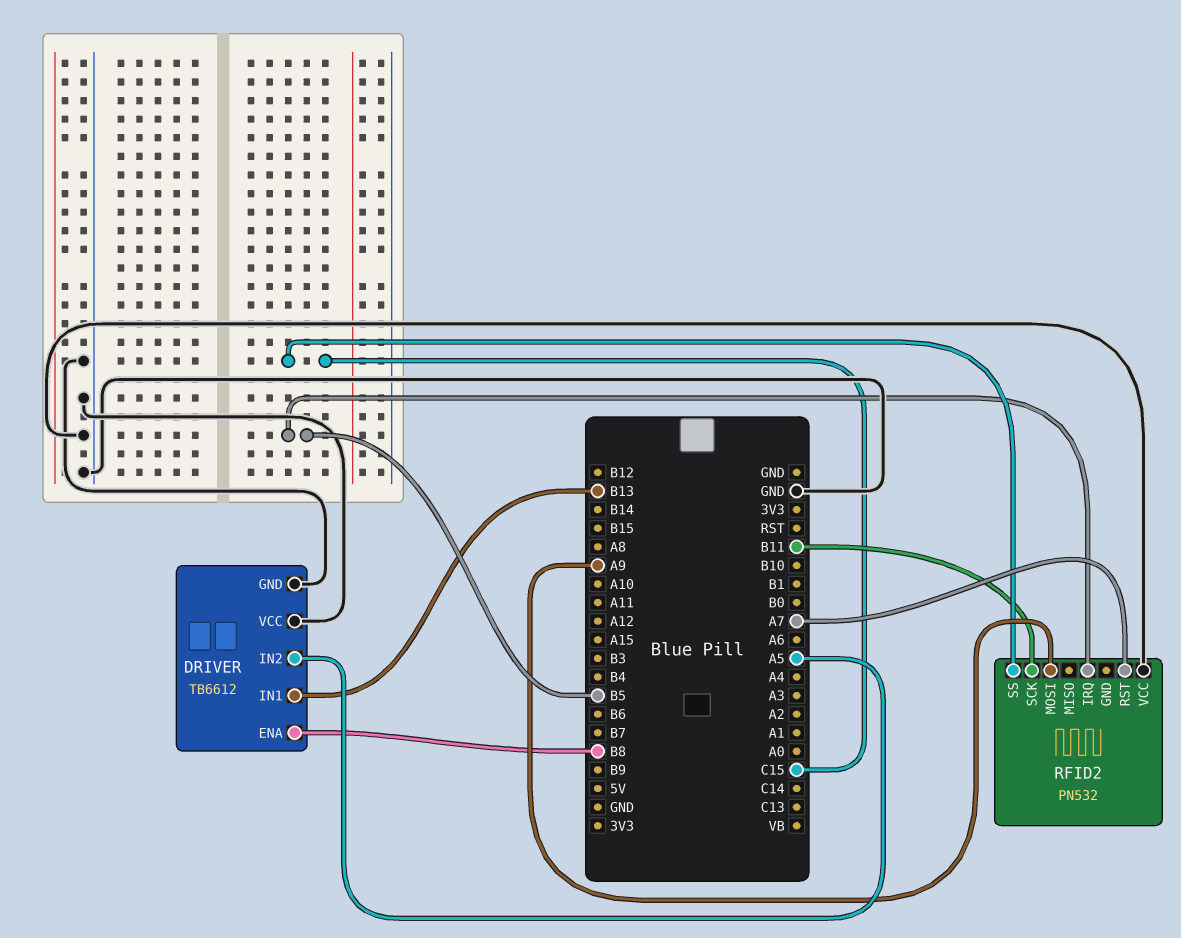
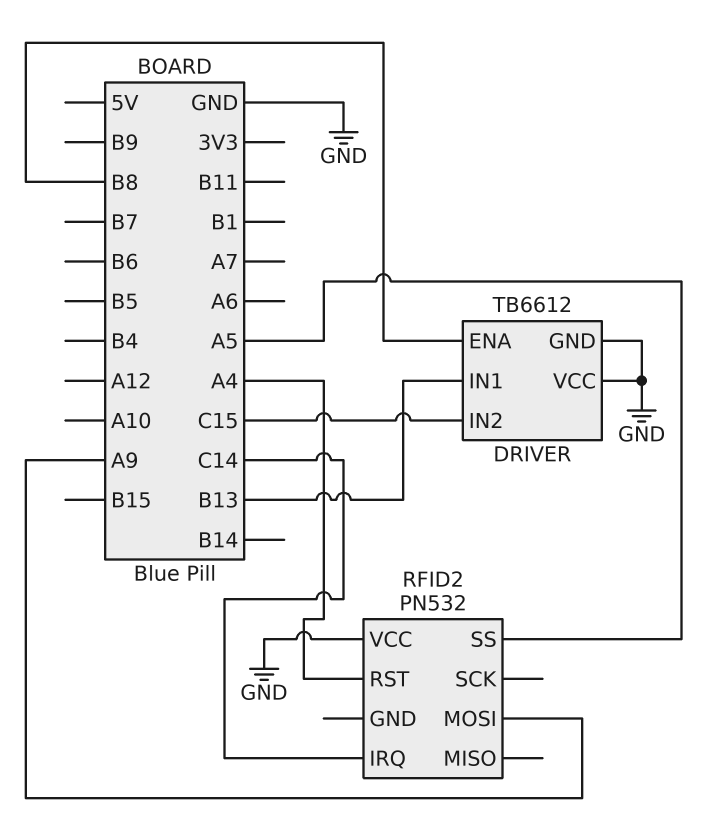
DRIVER pin IN2: A5 -> C15
RFID2 pin IRQ: B5 -> C14
RFID2 pin RST: A7 -> A4
RFID2 pin SCK: B11 -> none
RFID2 pin SS: C15 -> A5

